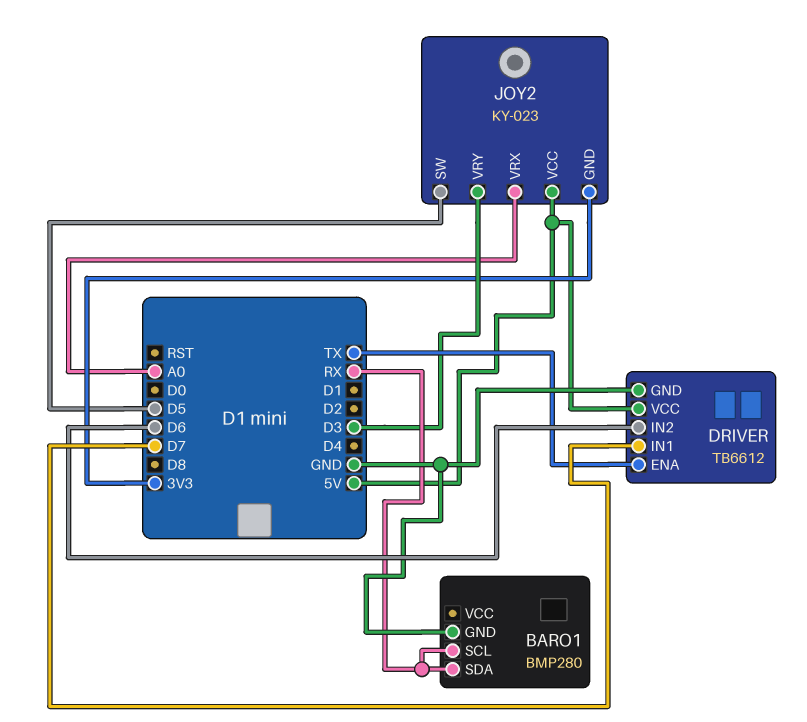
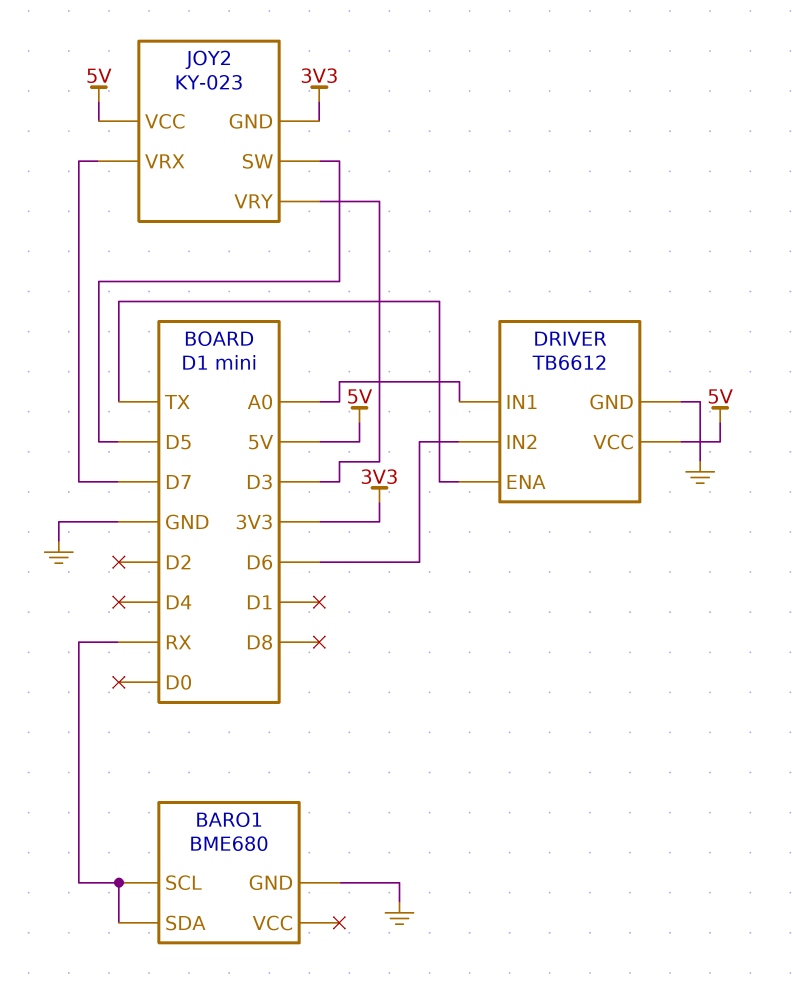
BARO1: BMP280 -> BME680
DRIVER pin IN1: D7 -> A0
JOY2 pin VRX: A0 -> D7

